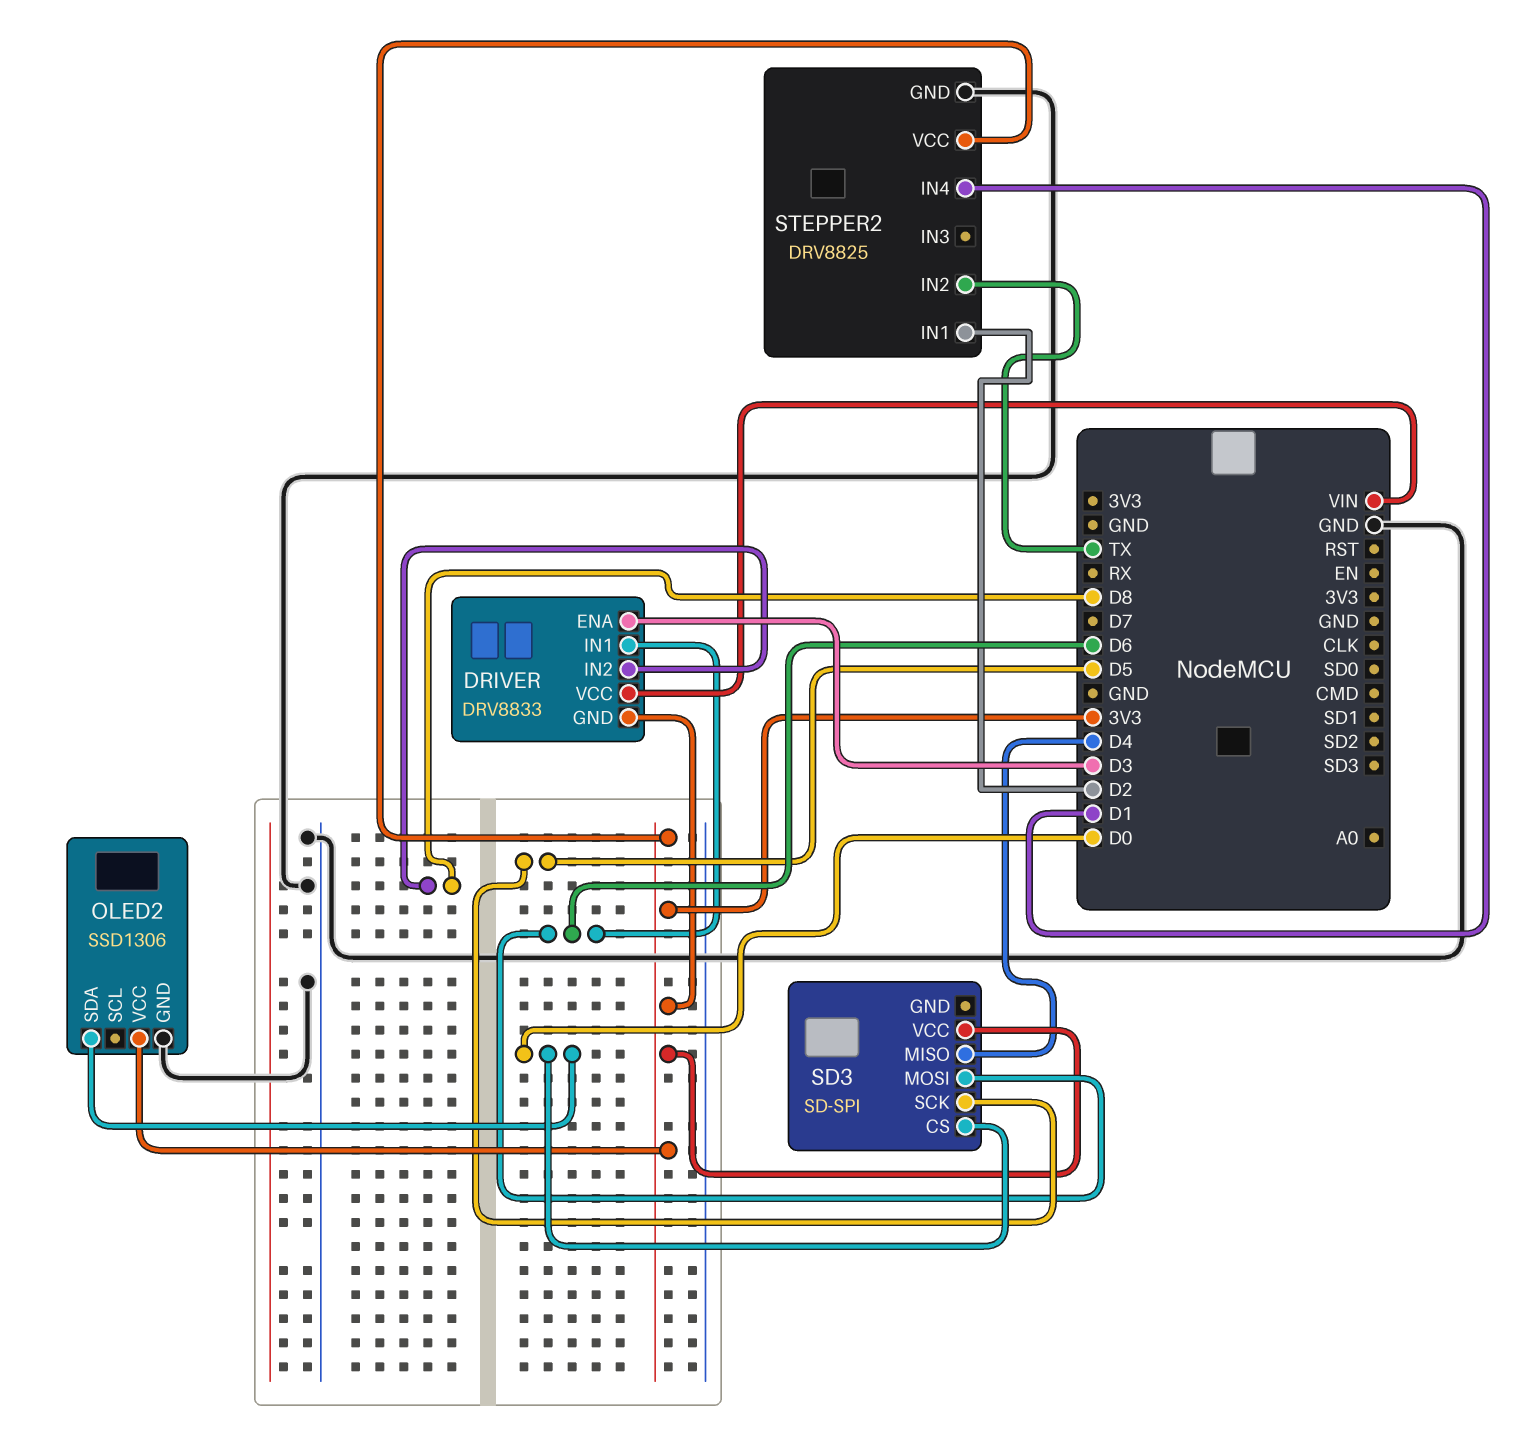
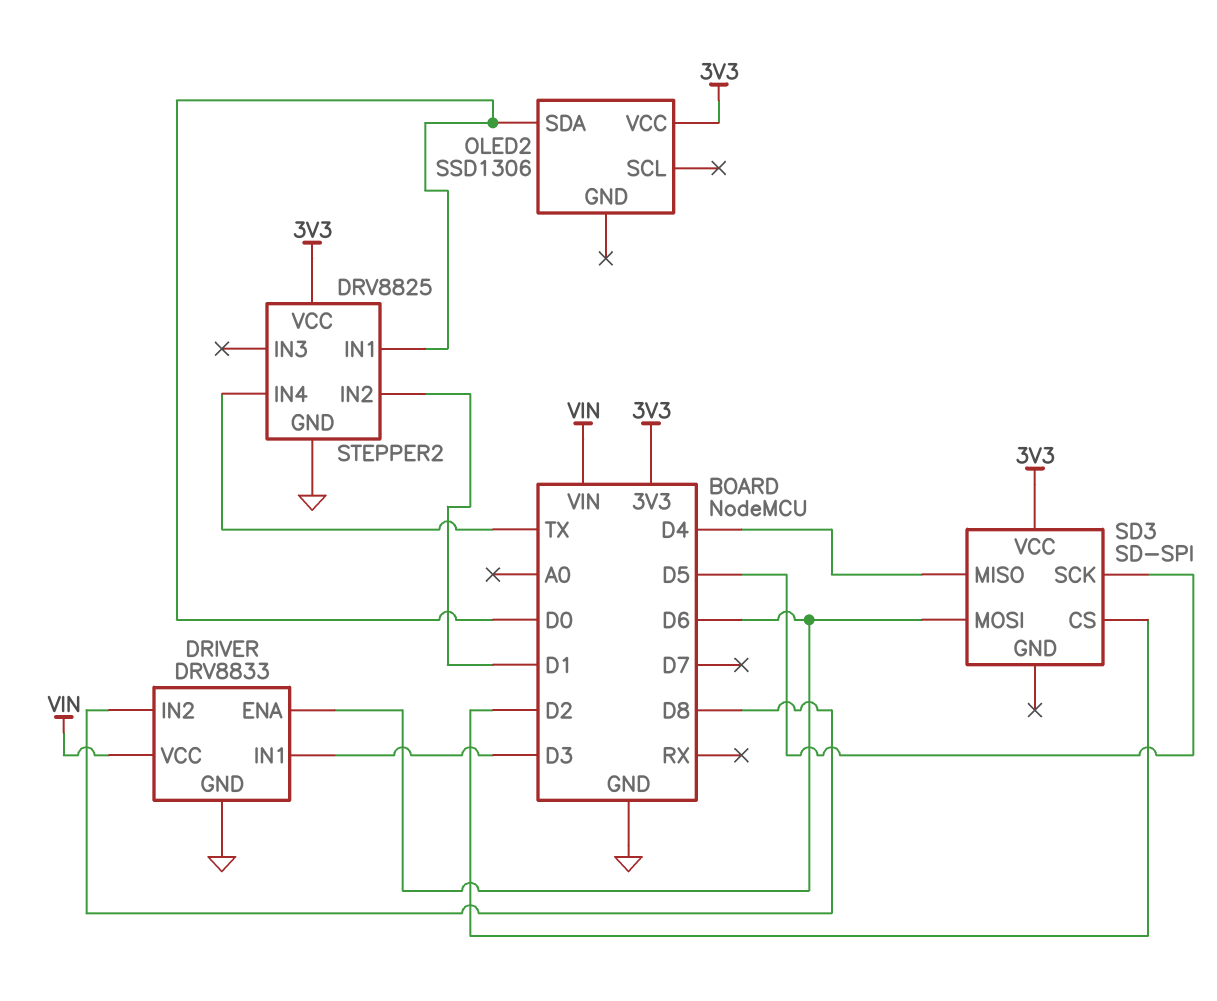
DRIVER pin ENA: D3 -> D6
DRIVER pin GND: 3V3 -> GND
DRIVER pin IN1: D6 -> D3
OLED2 pin GND: GND -> none
SD3 pin CS: D0 -> D2
STEPPER2 pin IN1: D2 -> D0
STEPPER2 pin IN2: TX -> D1
STEPPER2 pin IN4: D1 -> TX

